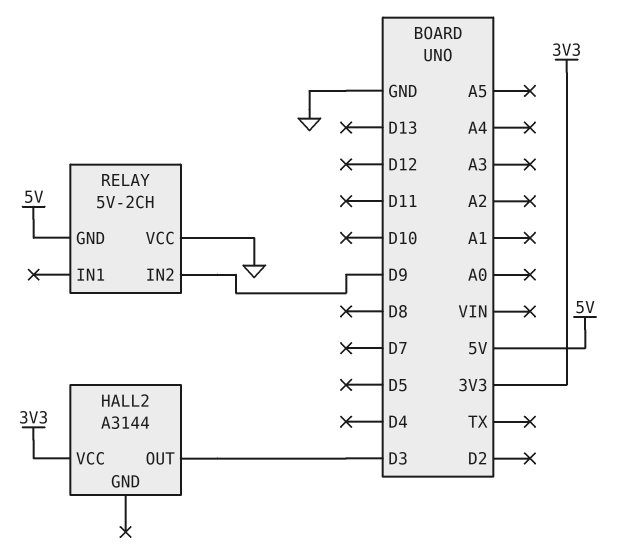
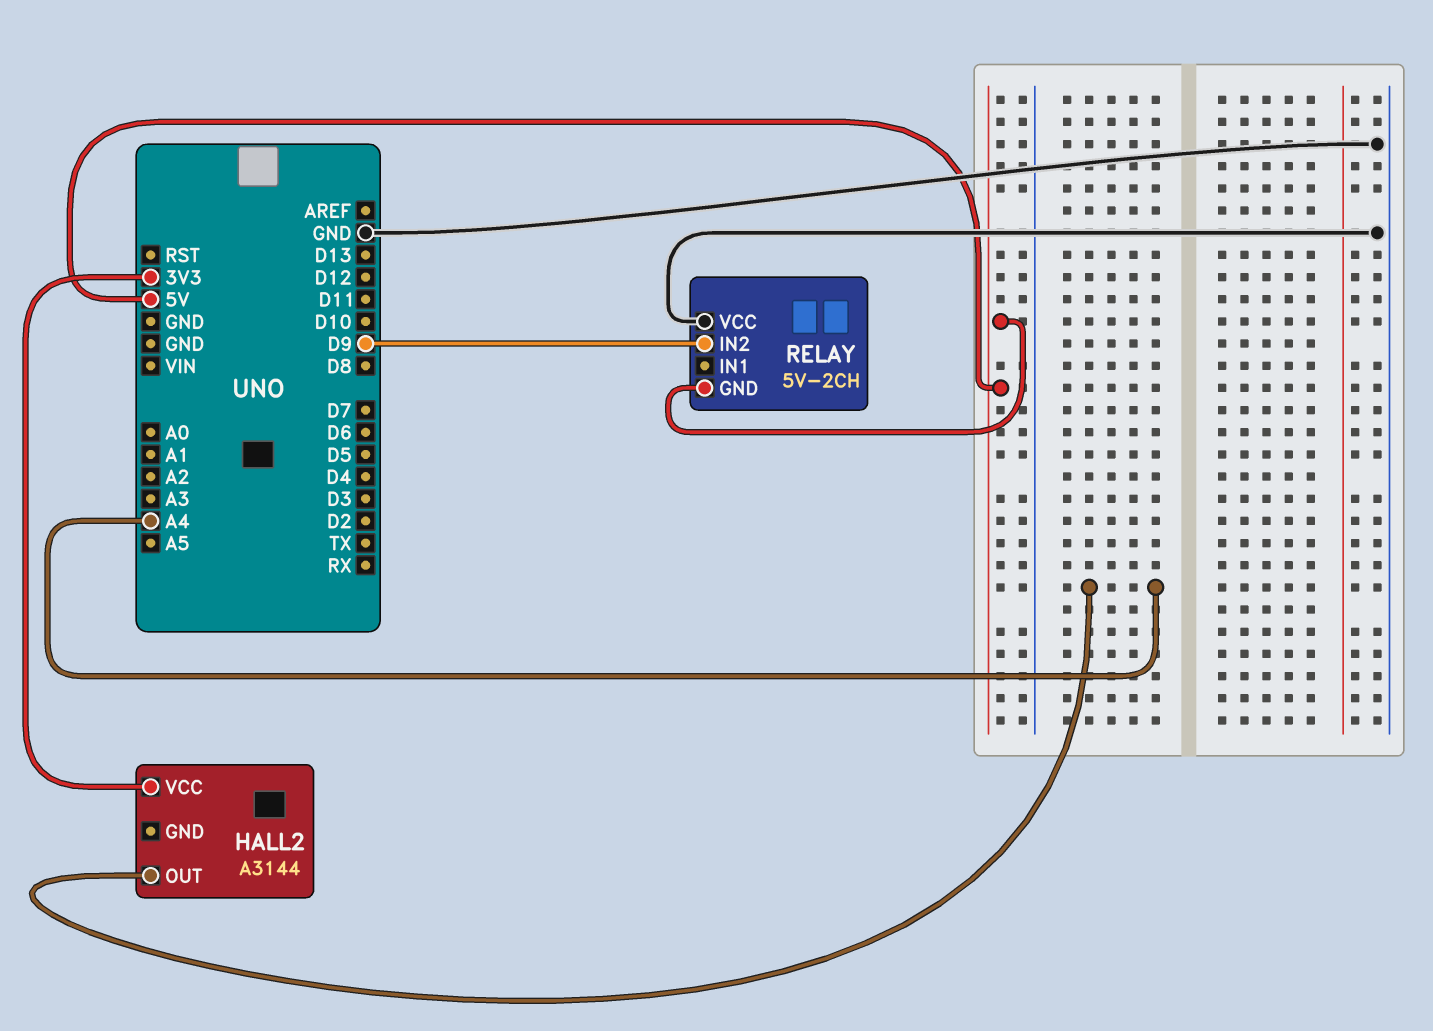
HALL2 pin OUT: D3 -> A4

